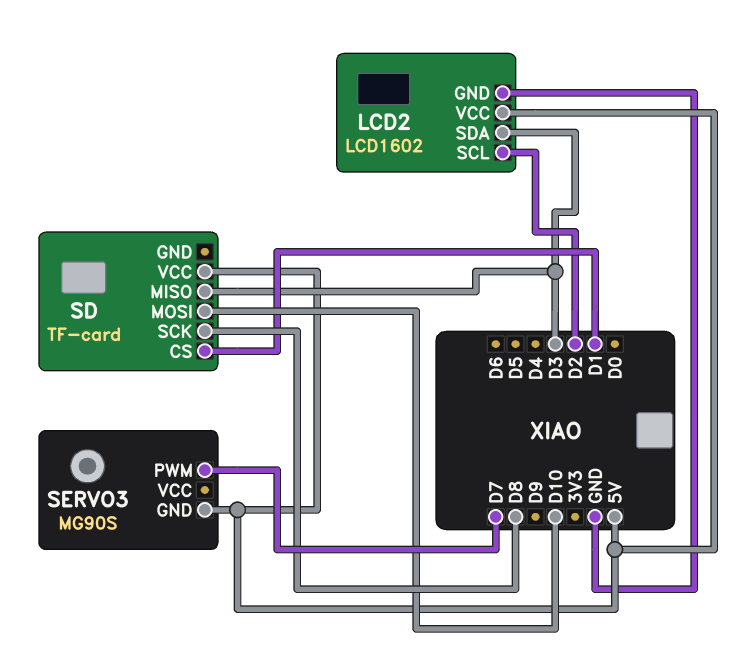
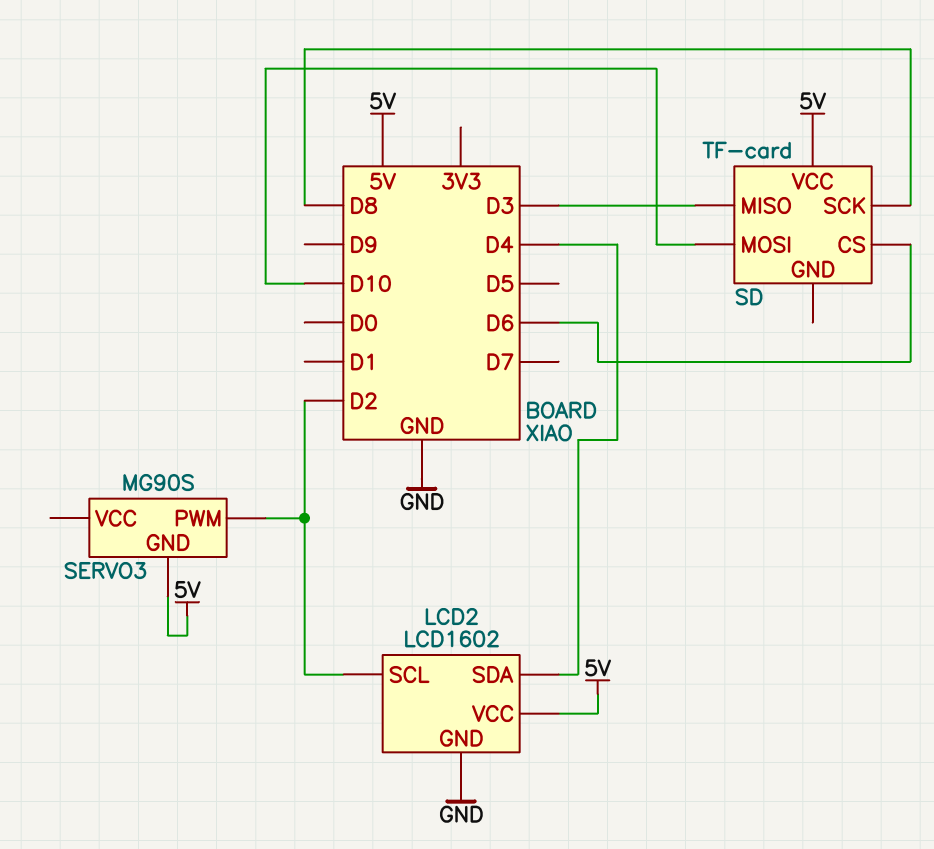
LCD2 pin SDA: D3 -> D4
SD pin CS: D1 -> D6
SERVO3 pin PWM: D7 -> D2

